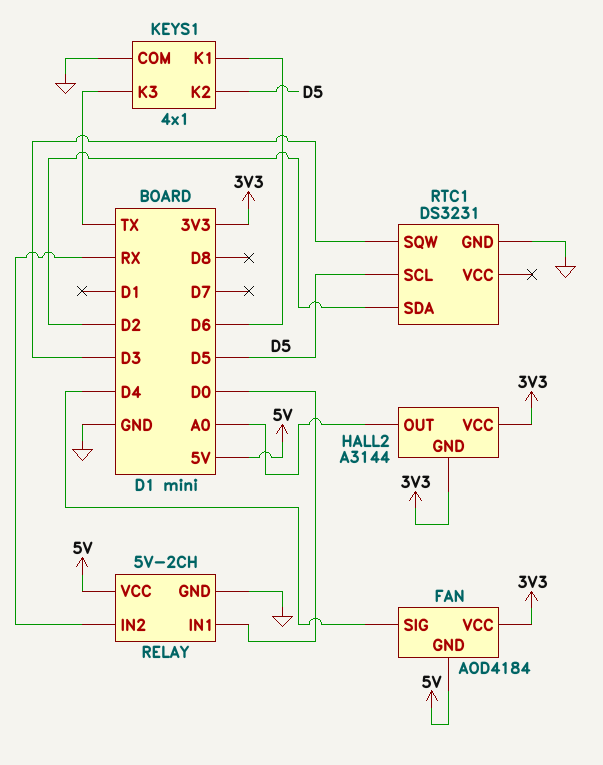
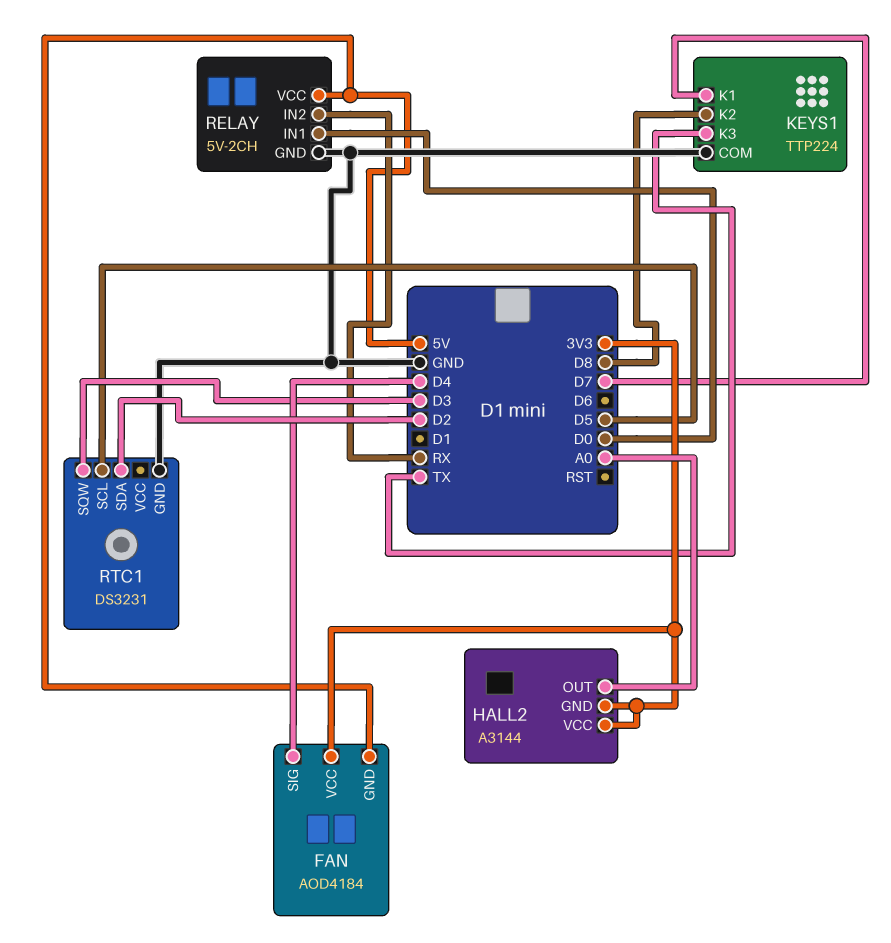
KEYS1: 4x1 -> TTP224
KEYS1 pin K1: D6 -> D7
KEYS1 pin K2: D5 -> D8

